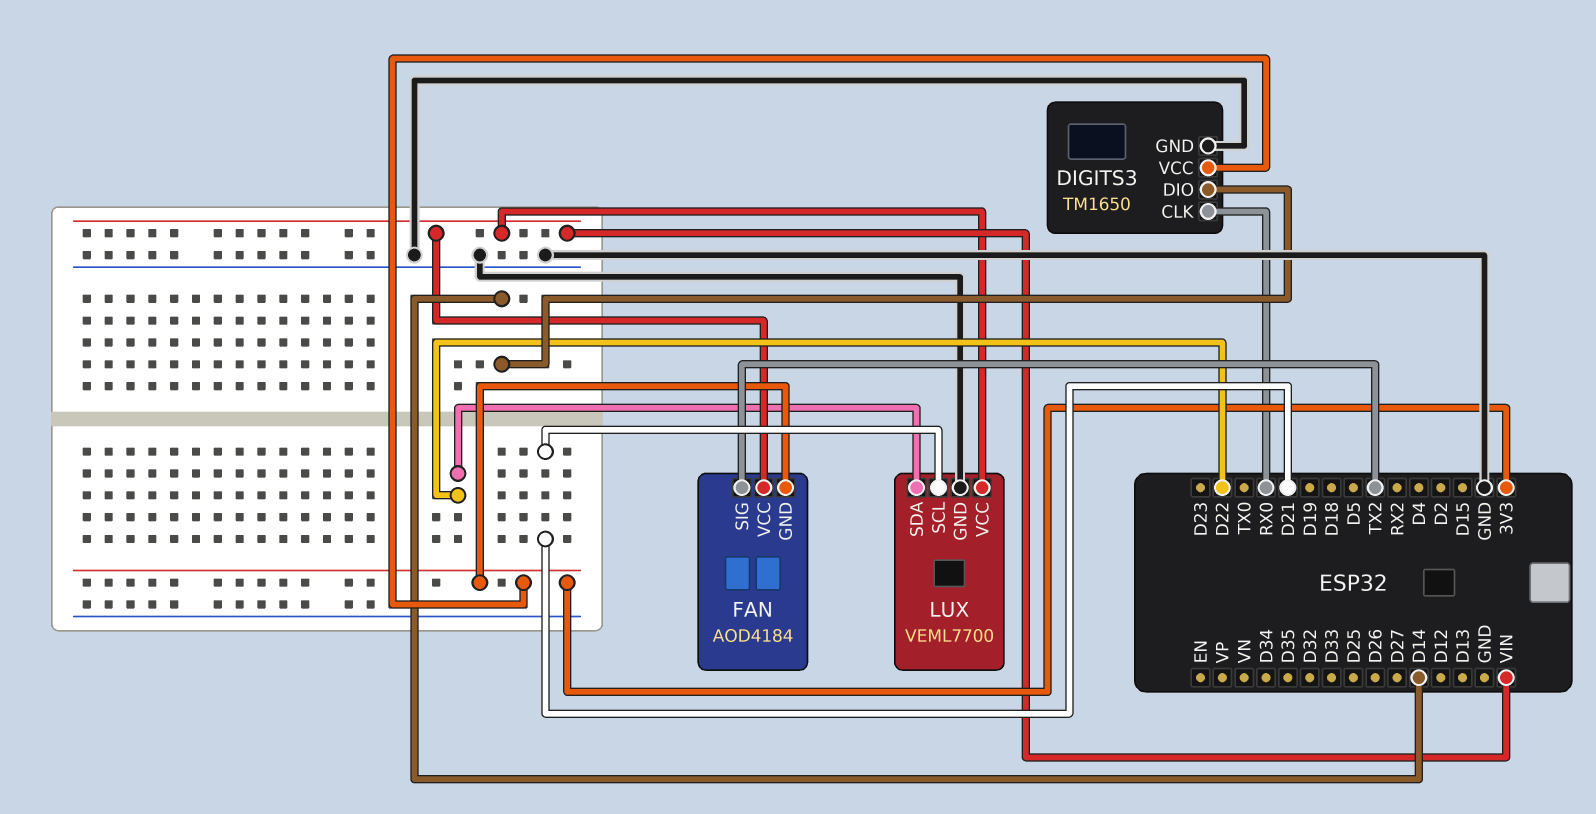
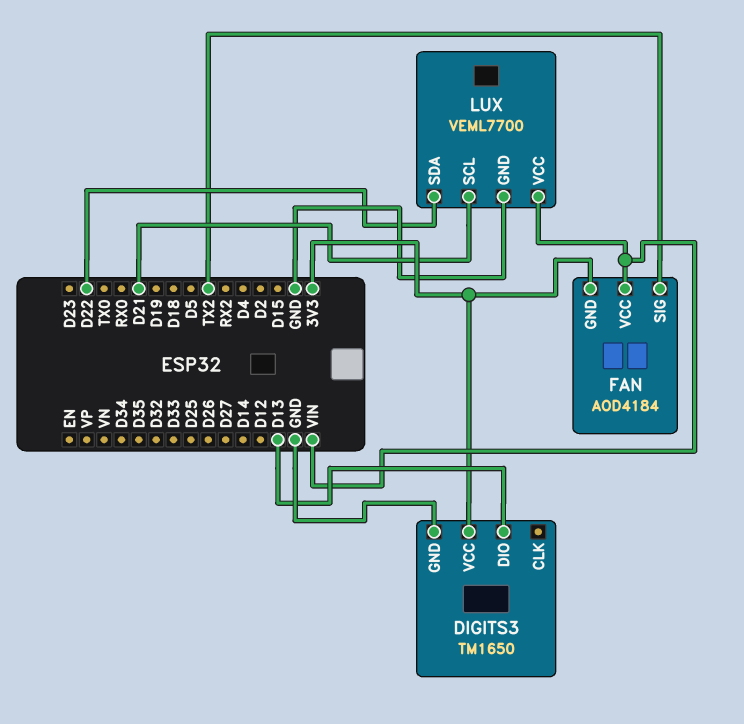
DIGITS3 pin CLK: RX0 -> none
DIGITS3 pin DIO: D14 -> D13

